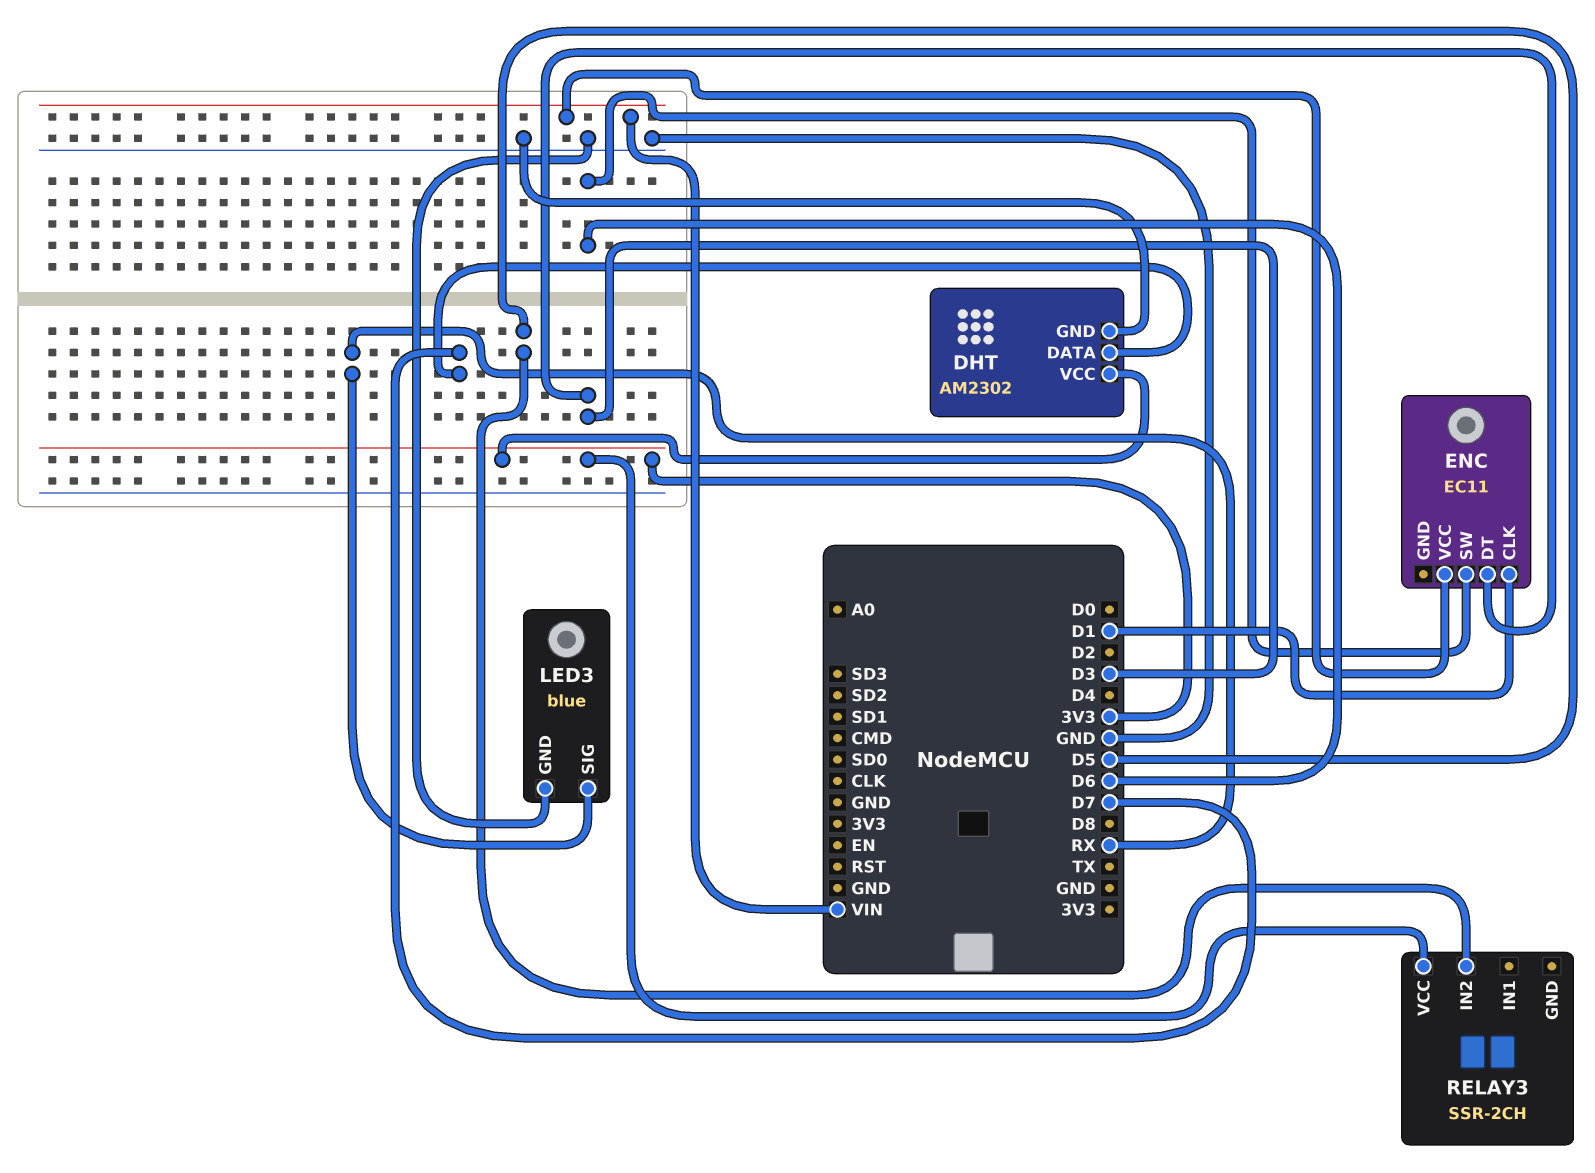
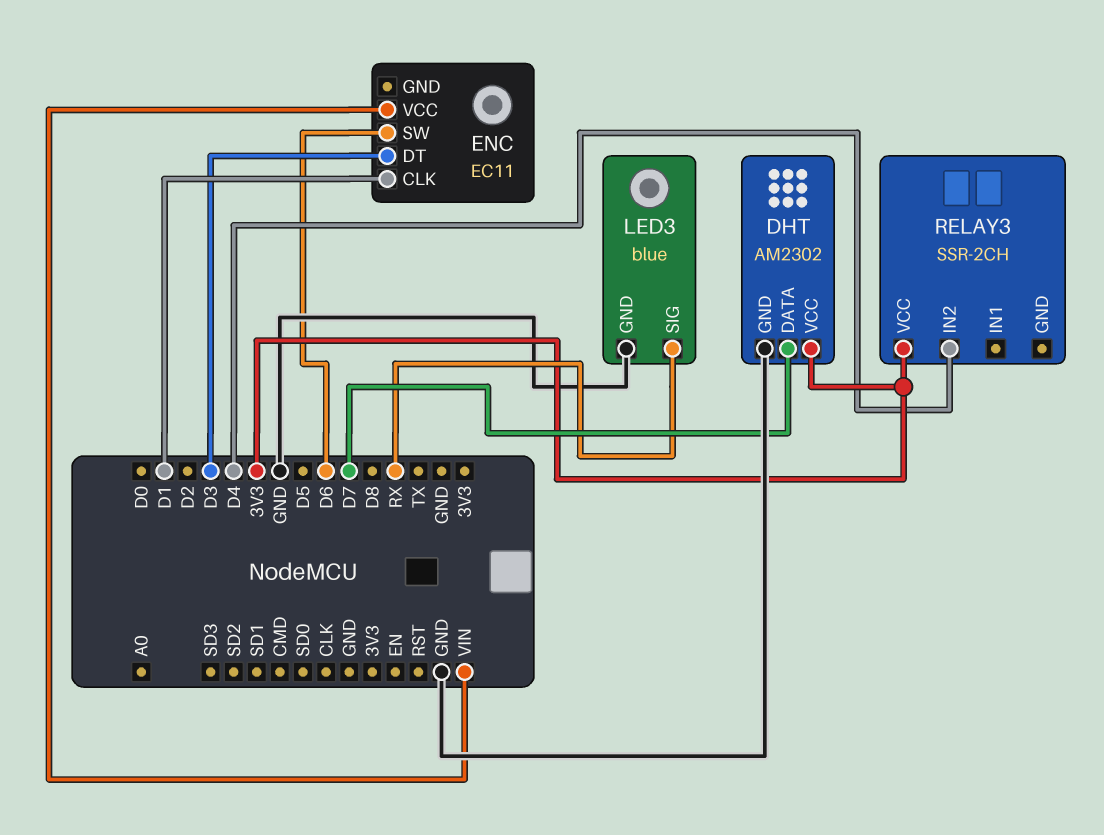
RELAY3 pin IN2: D5 -> D4

